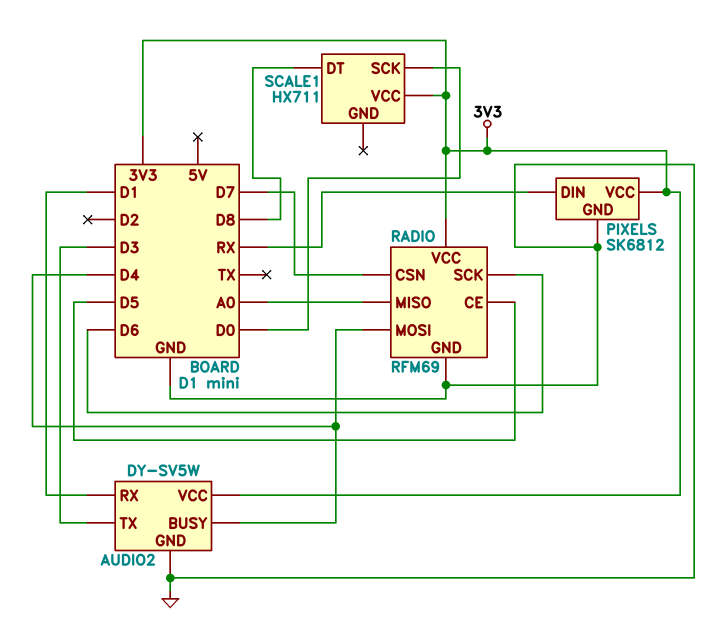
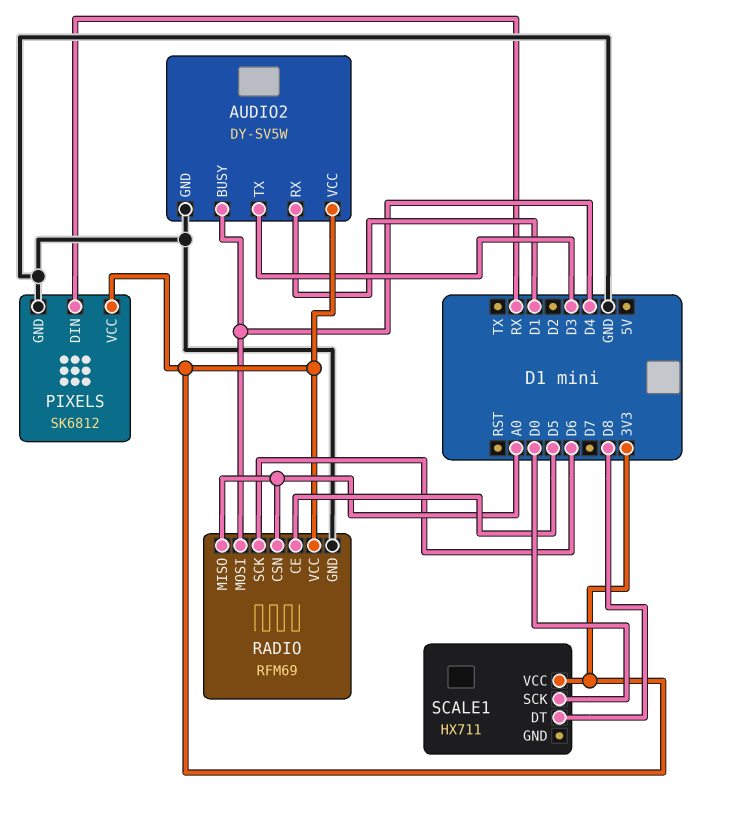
RADIO pin CSN: D7 -> A0

